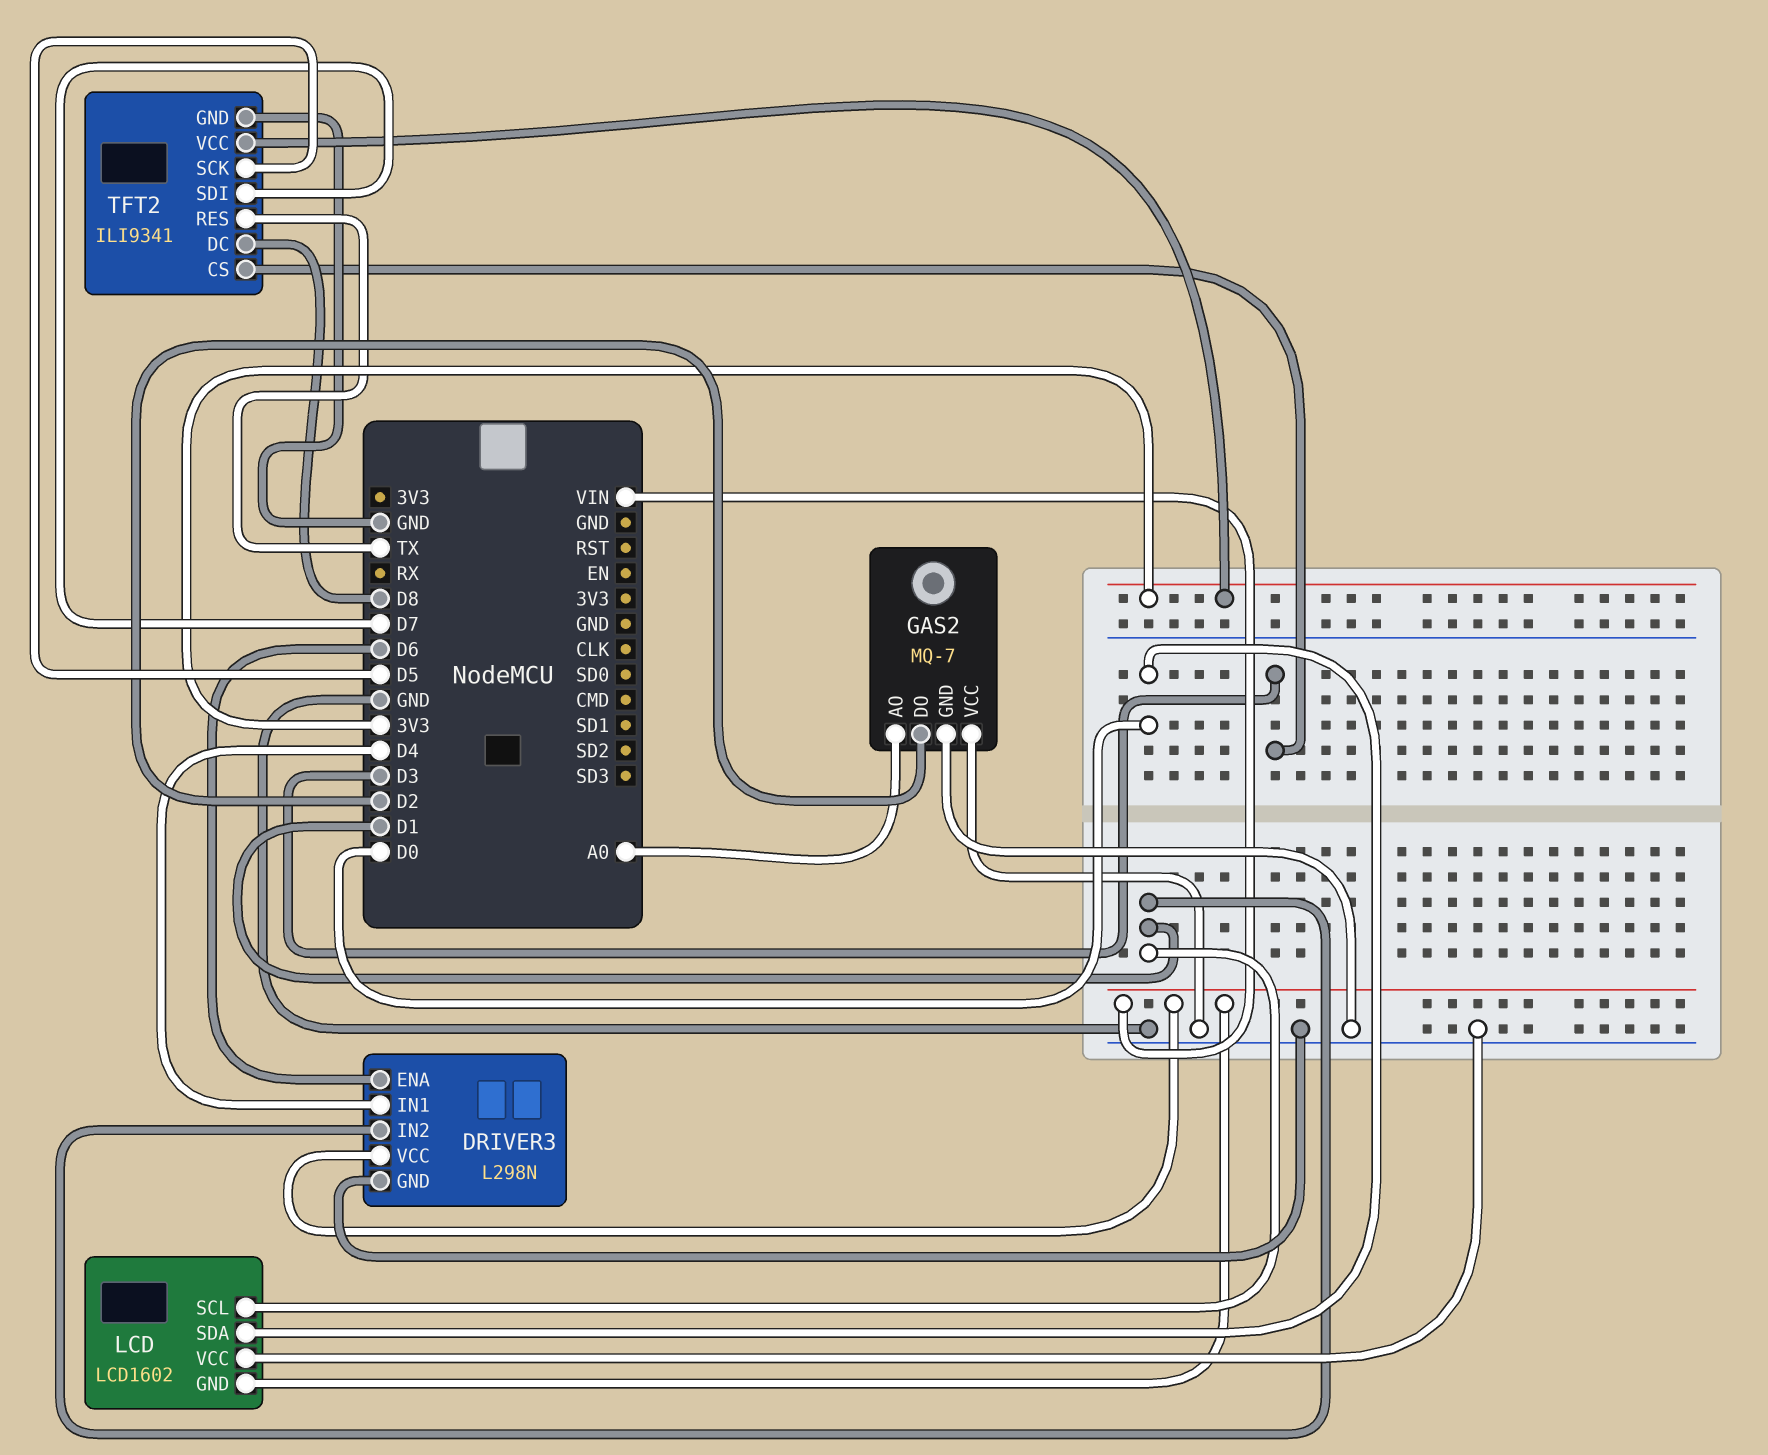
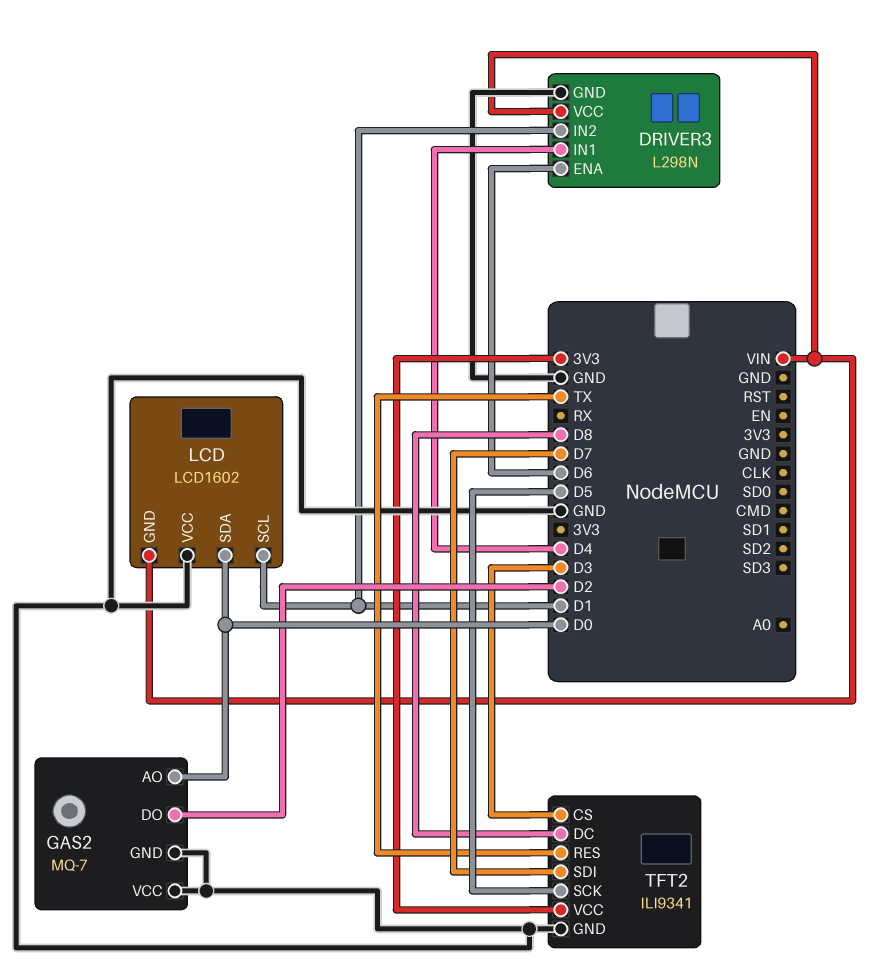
GAS2 pin AO: A0 -> D0

